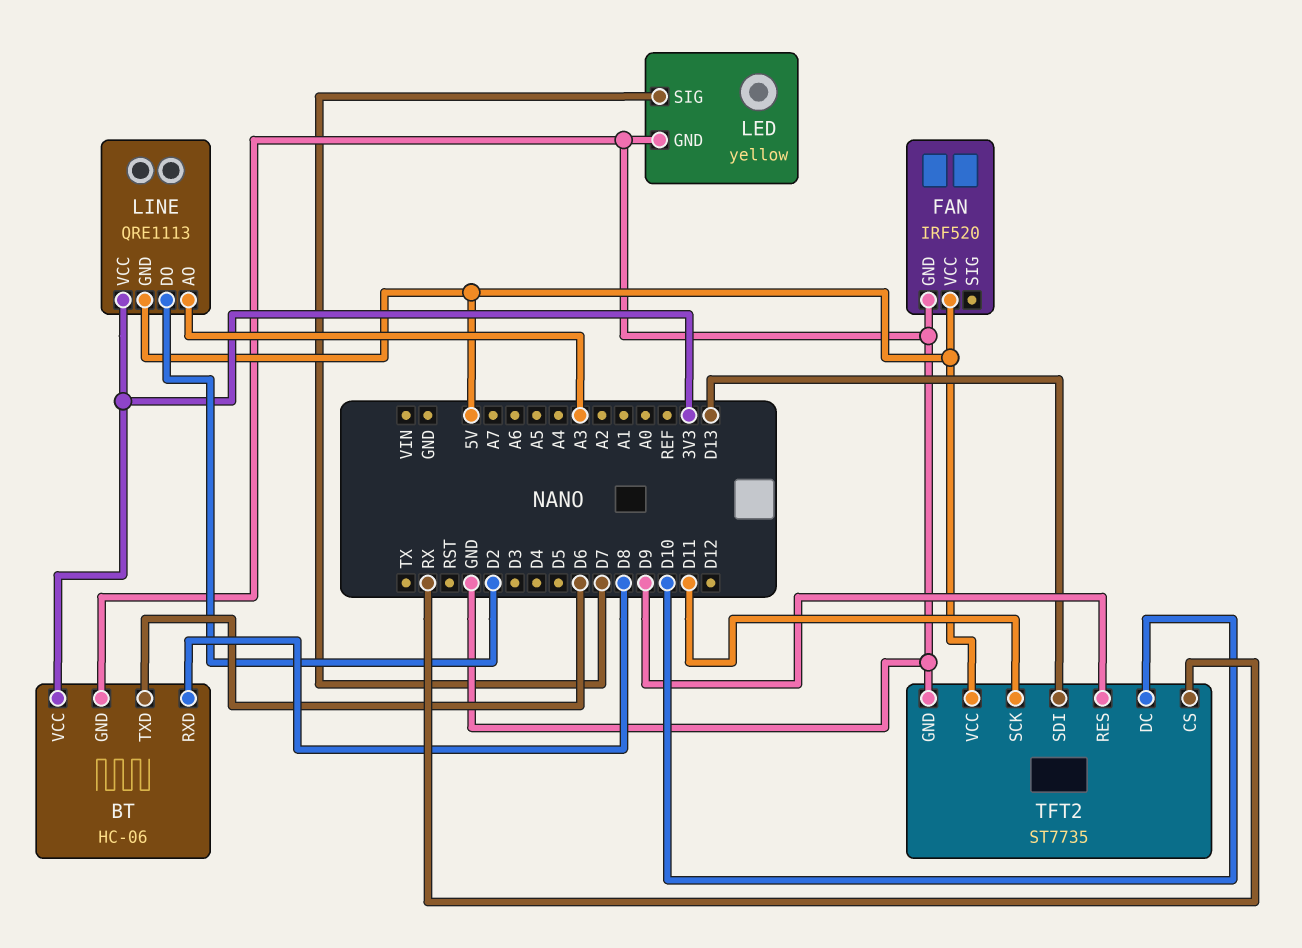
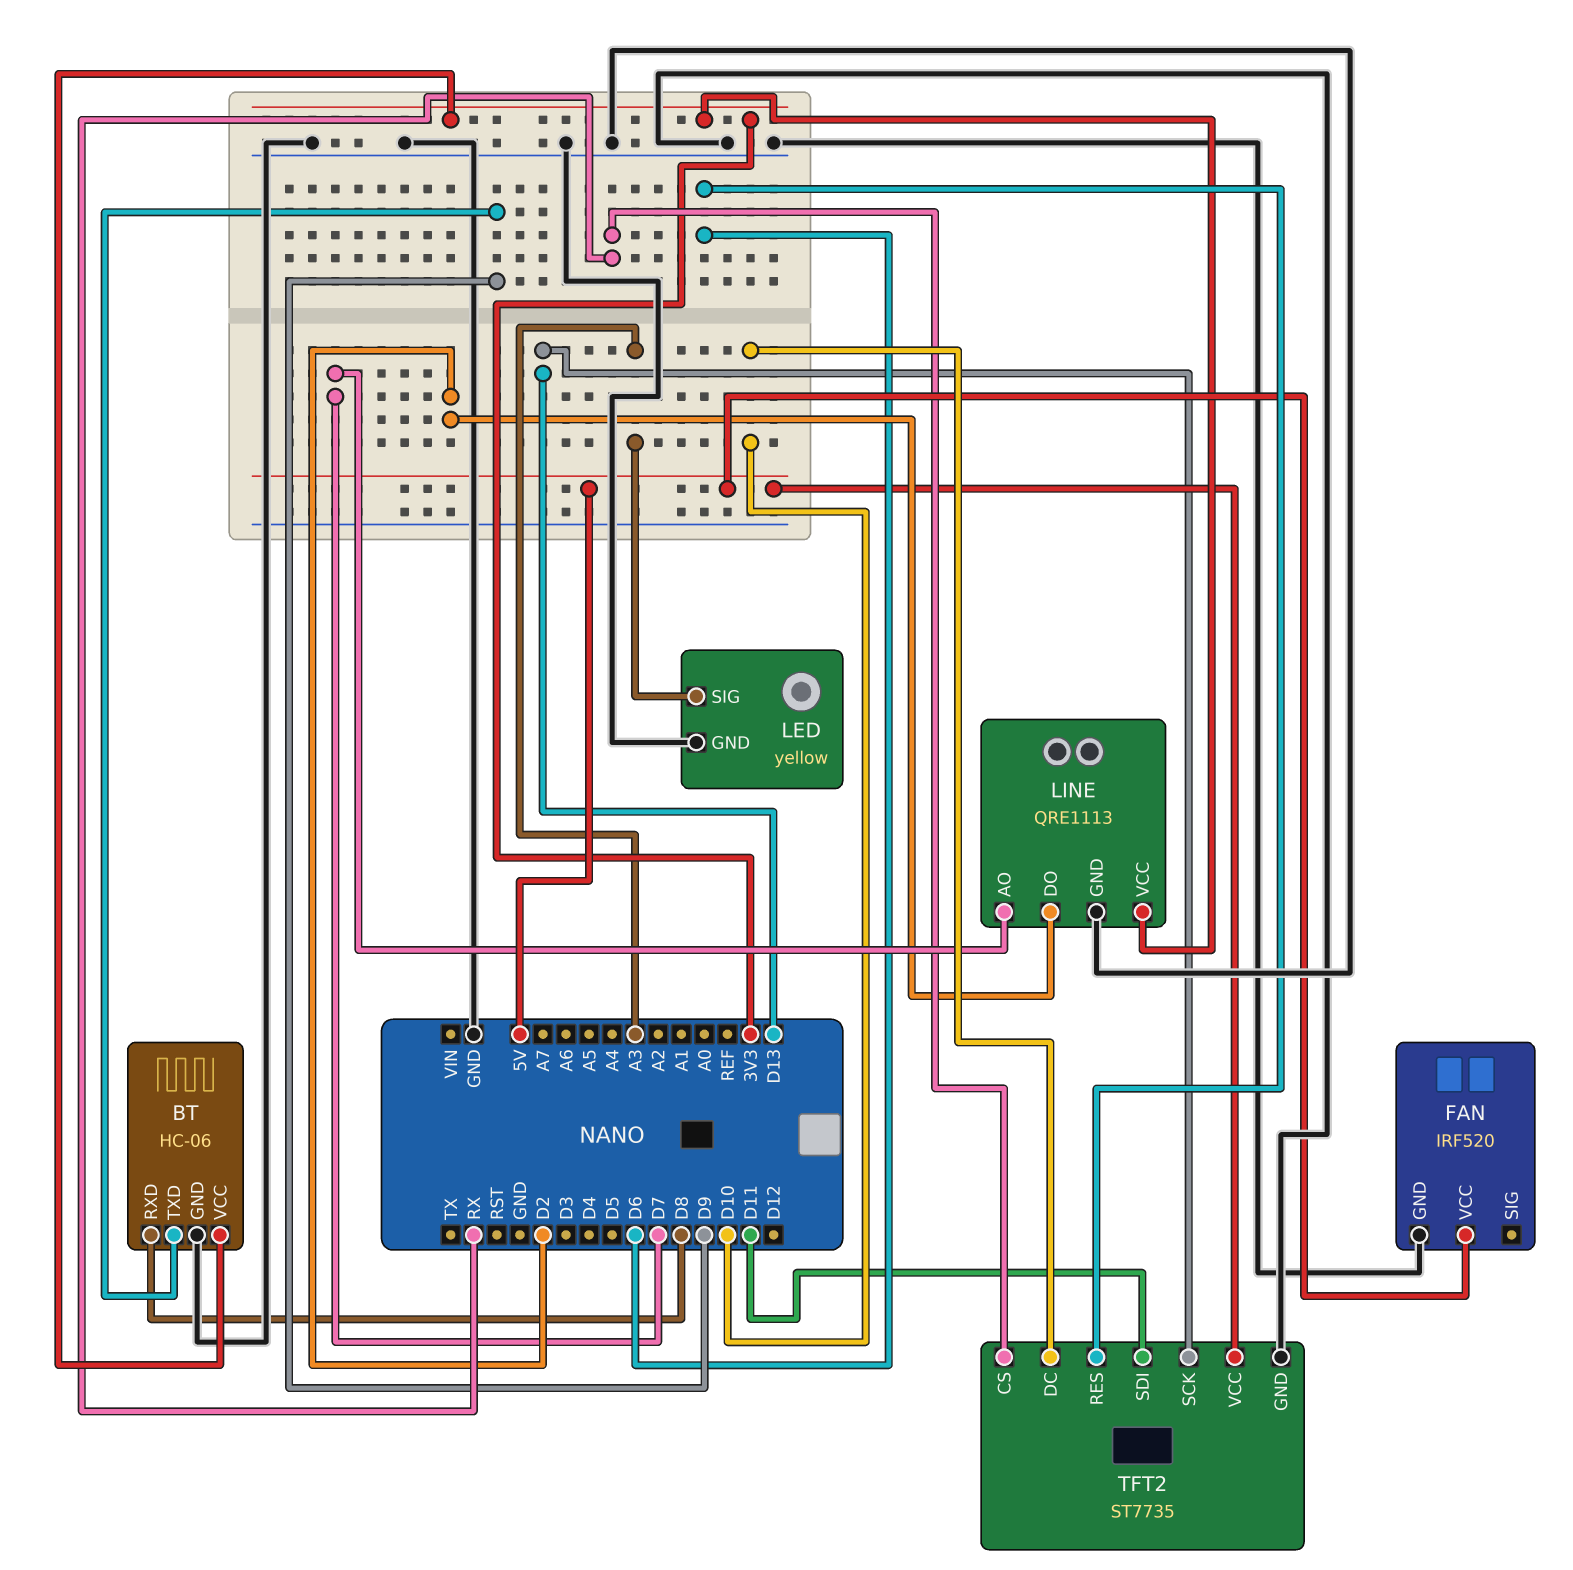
BT pin TXD: D6 -> D9
LED pin SIG: D7 -> A3
LINE pin AO: A3 -> D7
LINE pin GND: 5V -> GND
TFT2 pin RES: D9 -> D6
TFT2 pin SCK: D11 -> D13
TFT2 pin SDI: D13 -> D11

